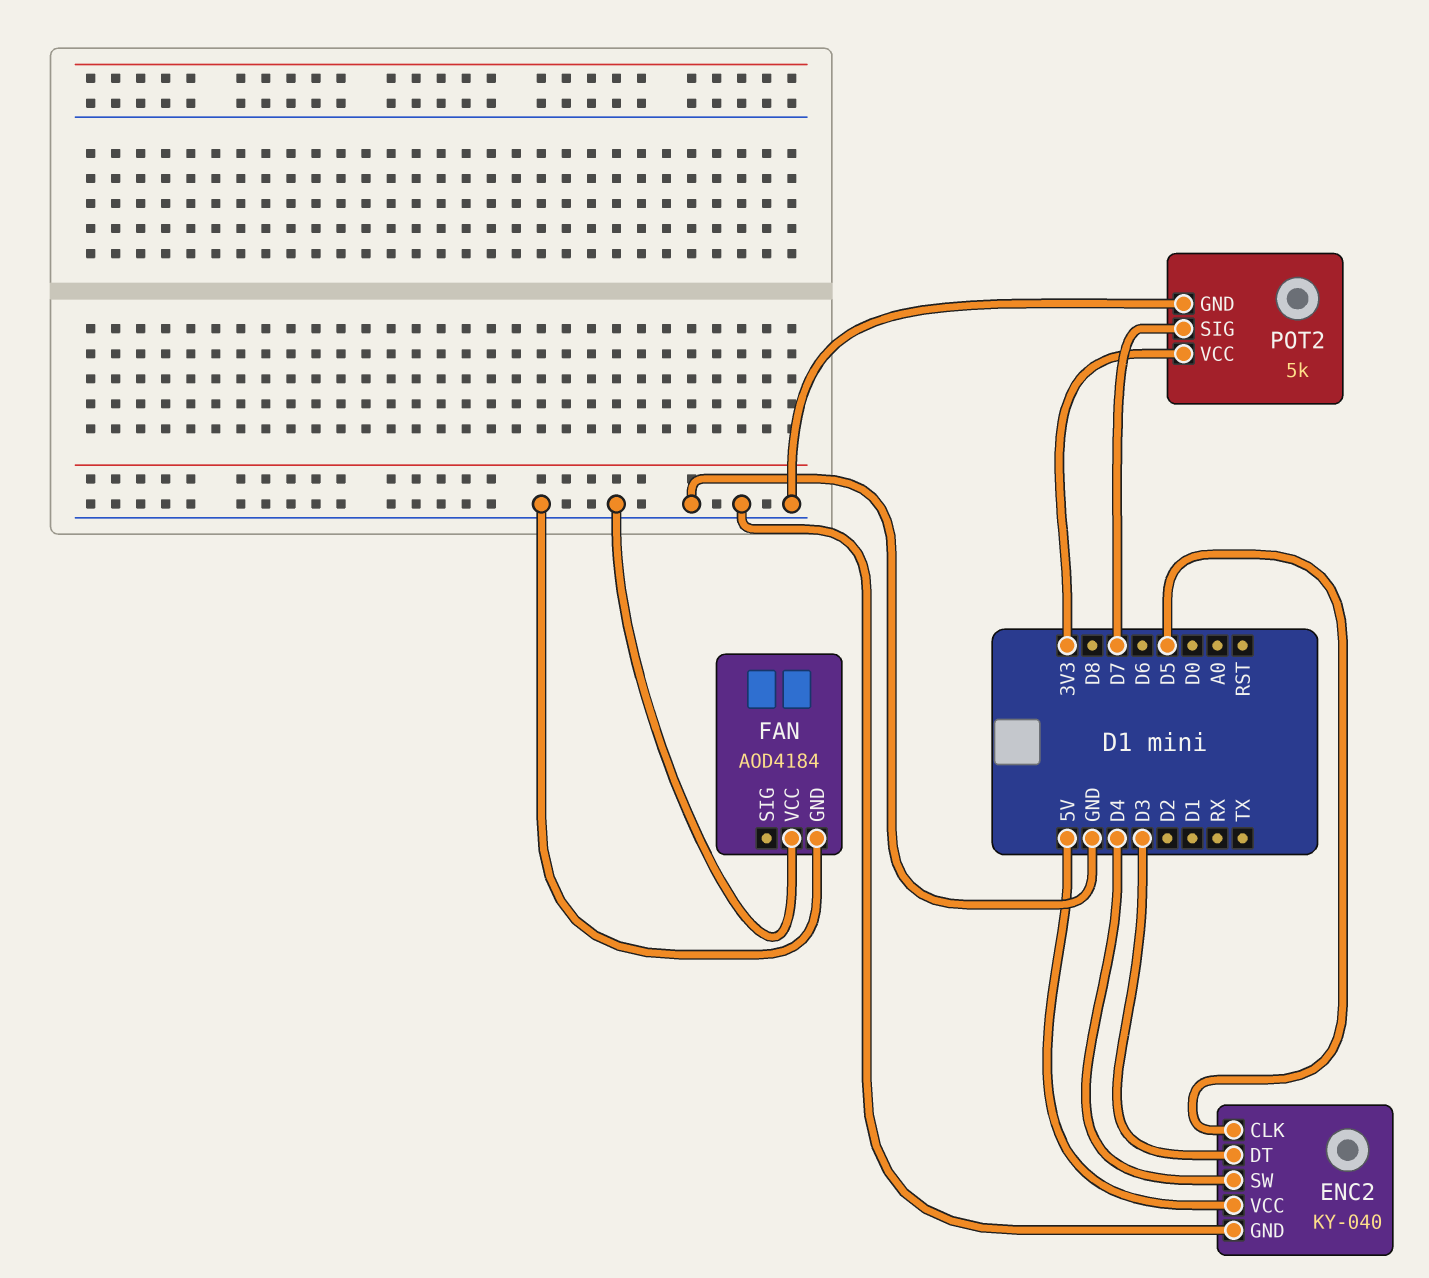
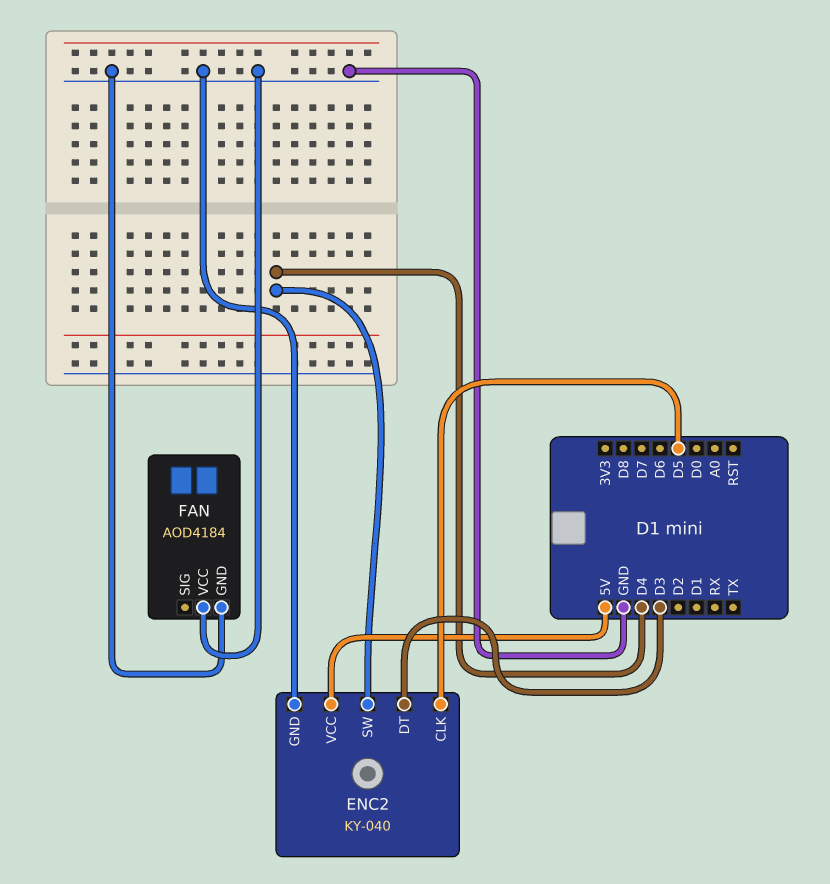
POT2: 5k -> none
POT2 pin GND: GND -> none
POT2 pin SIG: D7 -> none
POT2 pin VCC: 3V3 -> none

